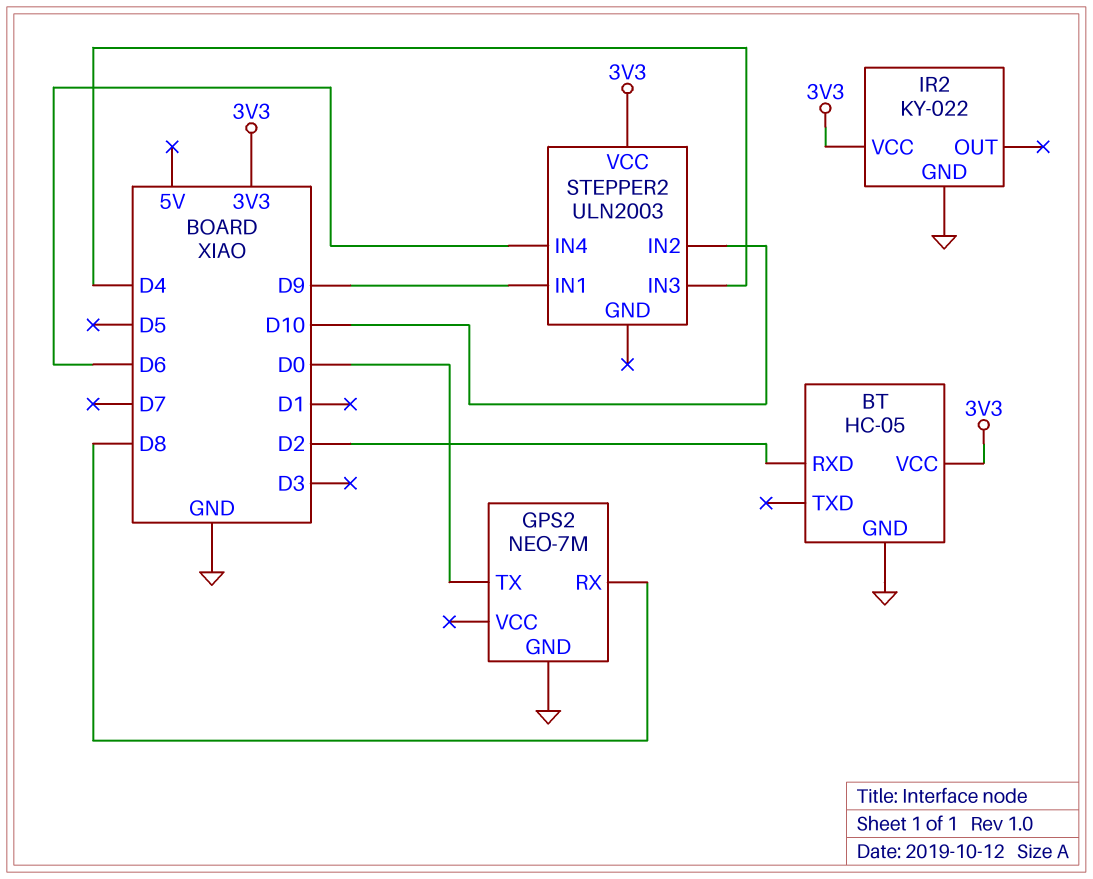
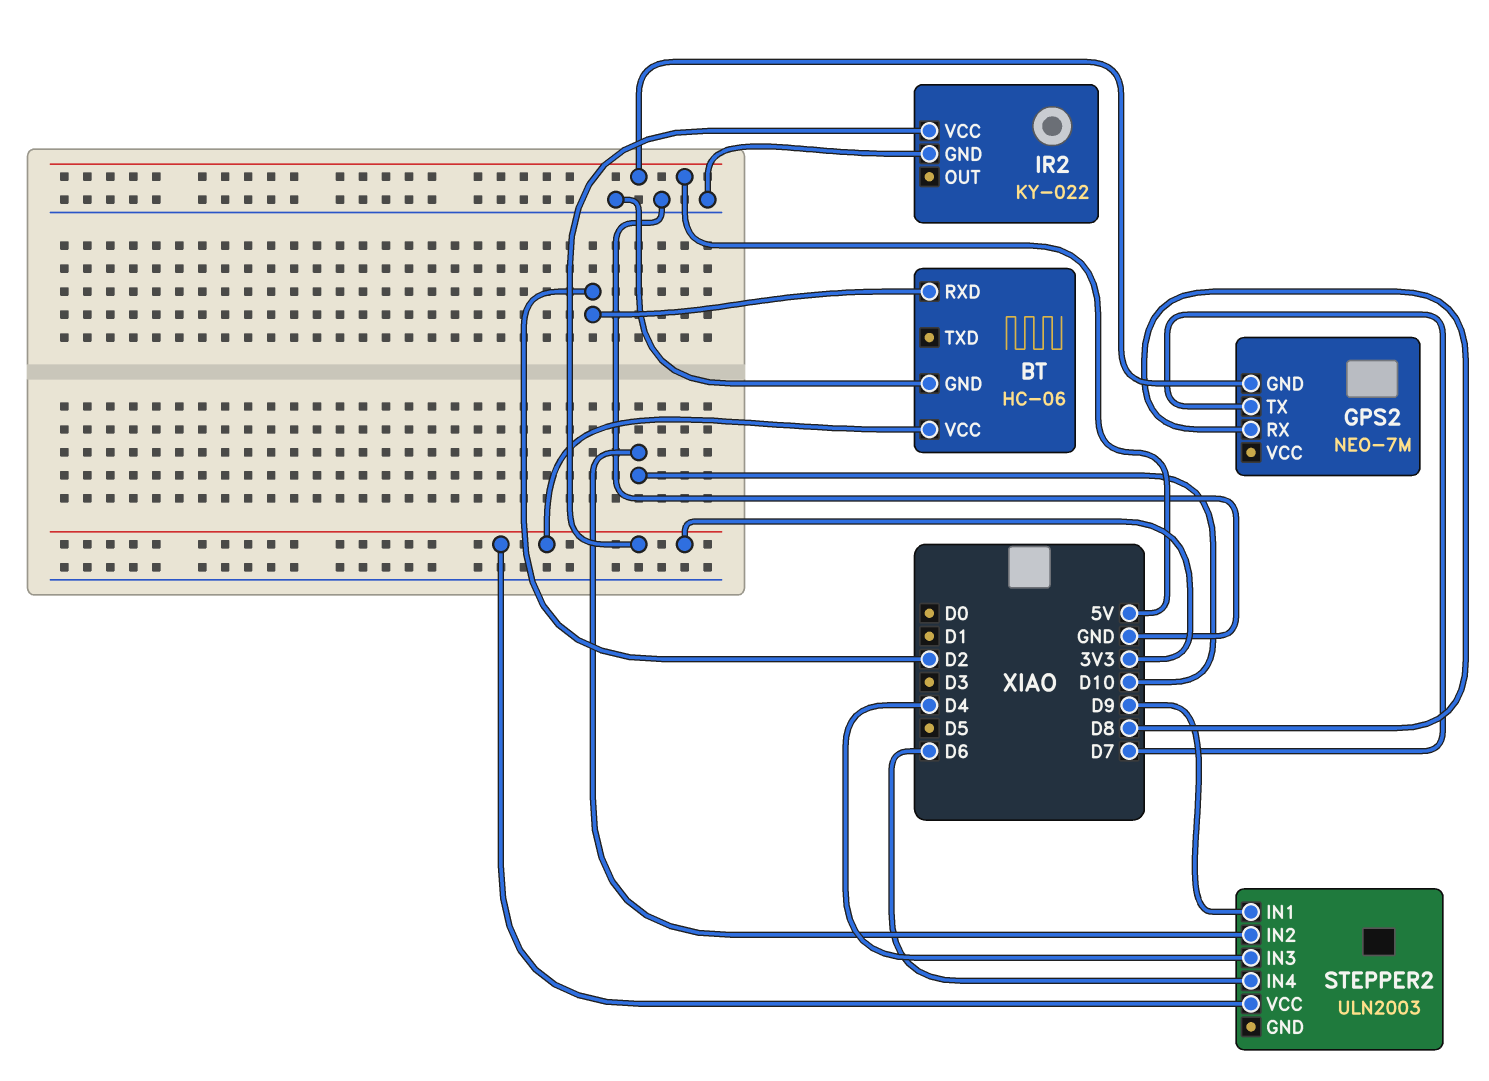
BT: HC-05 -> HC-06
GPS2 pin GND: GND -> 5V
GPS2 pin TX: D0 -> D7

